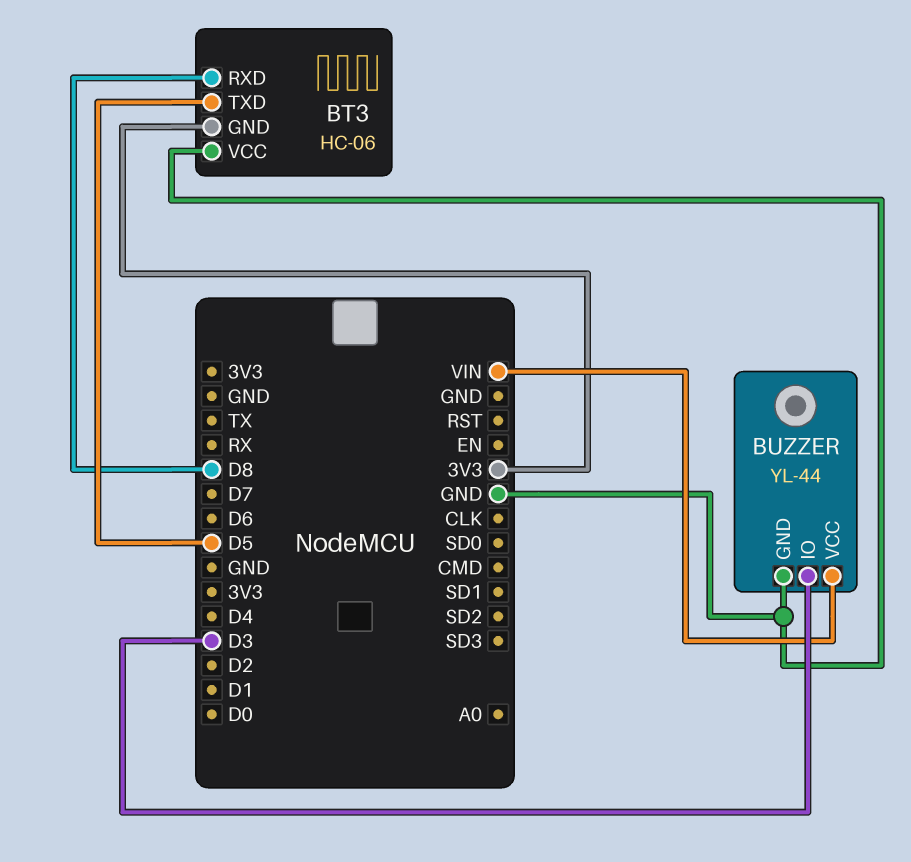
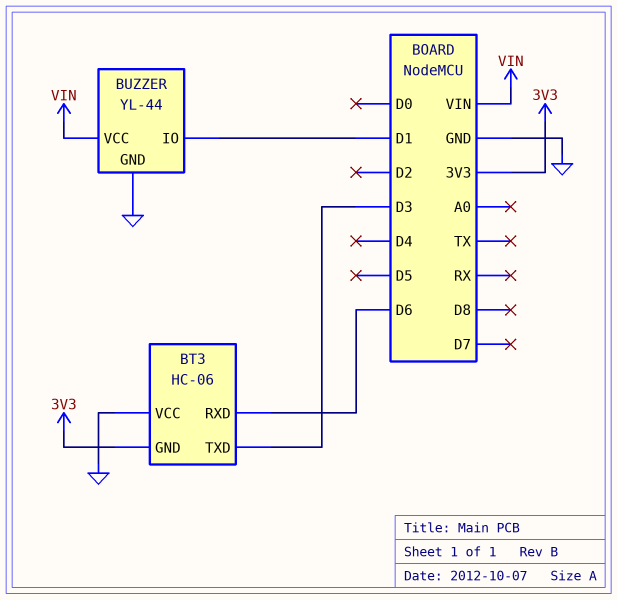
BT3 pin RXD: D8 -> D6
BT3 pin TXD: D5 -> D3
BUZZER pin IO: D3 -> D1

